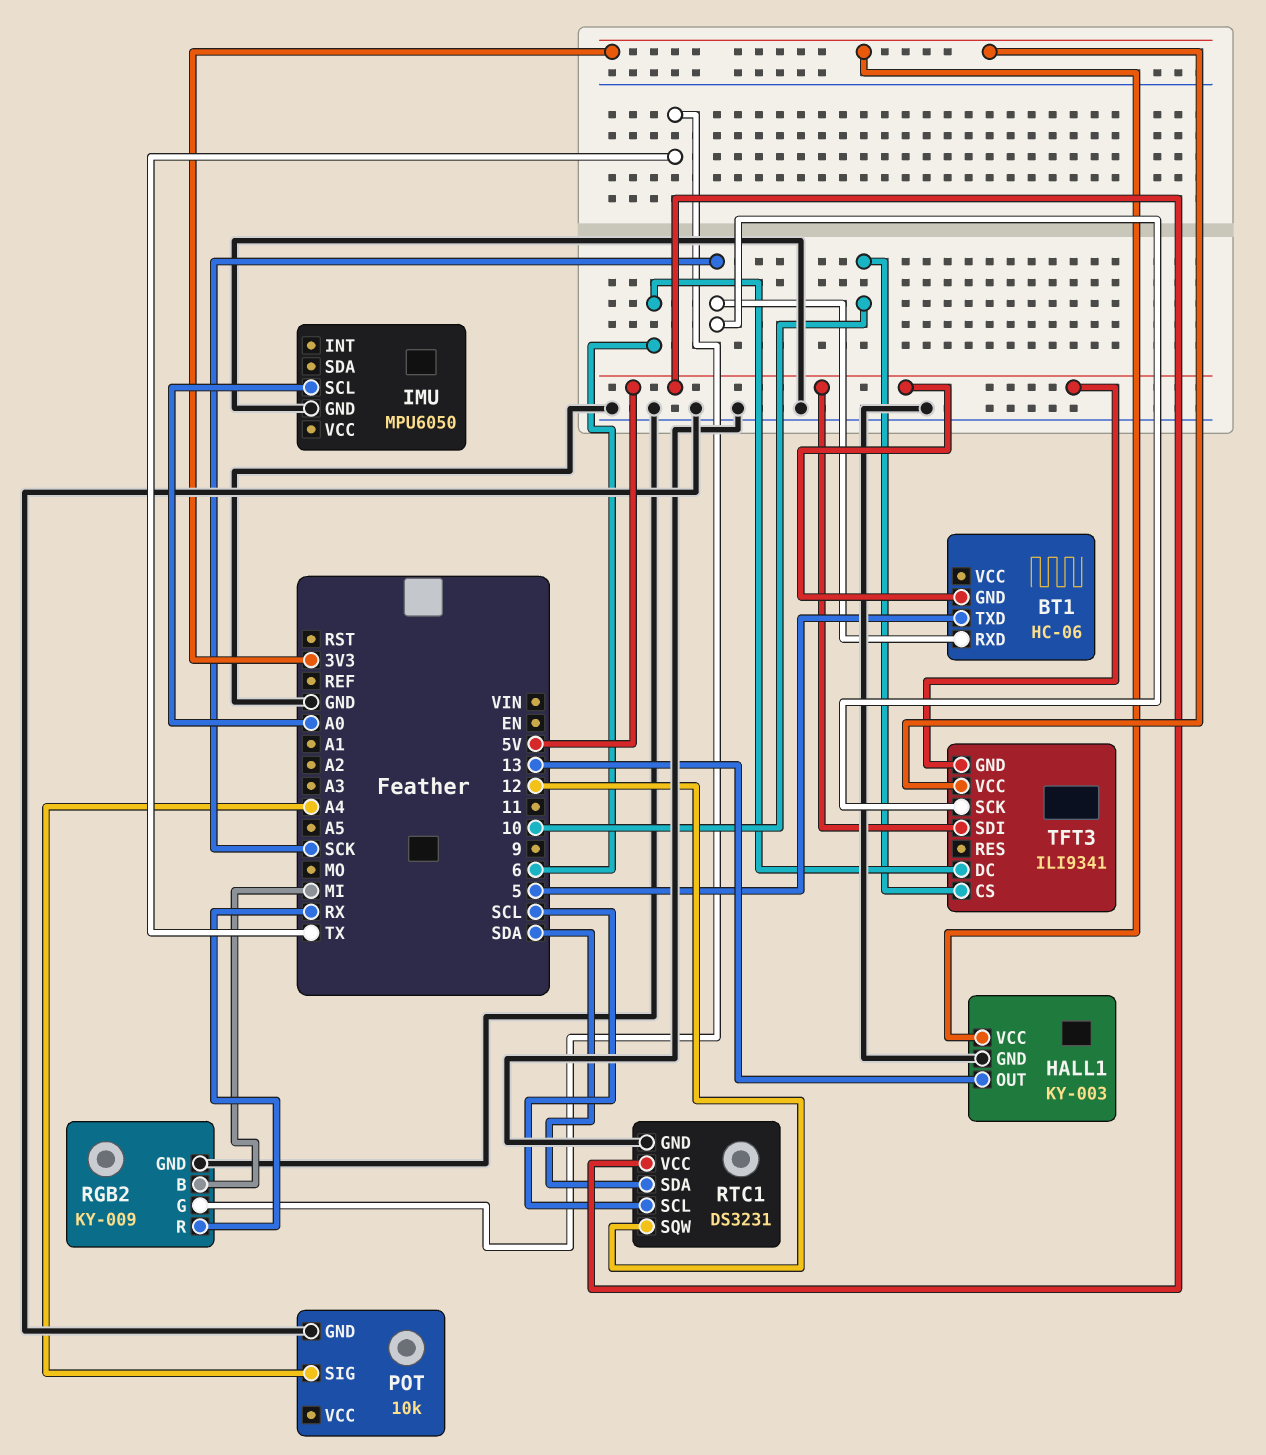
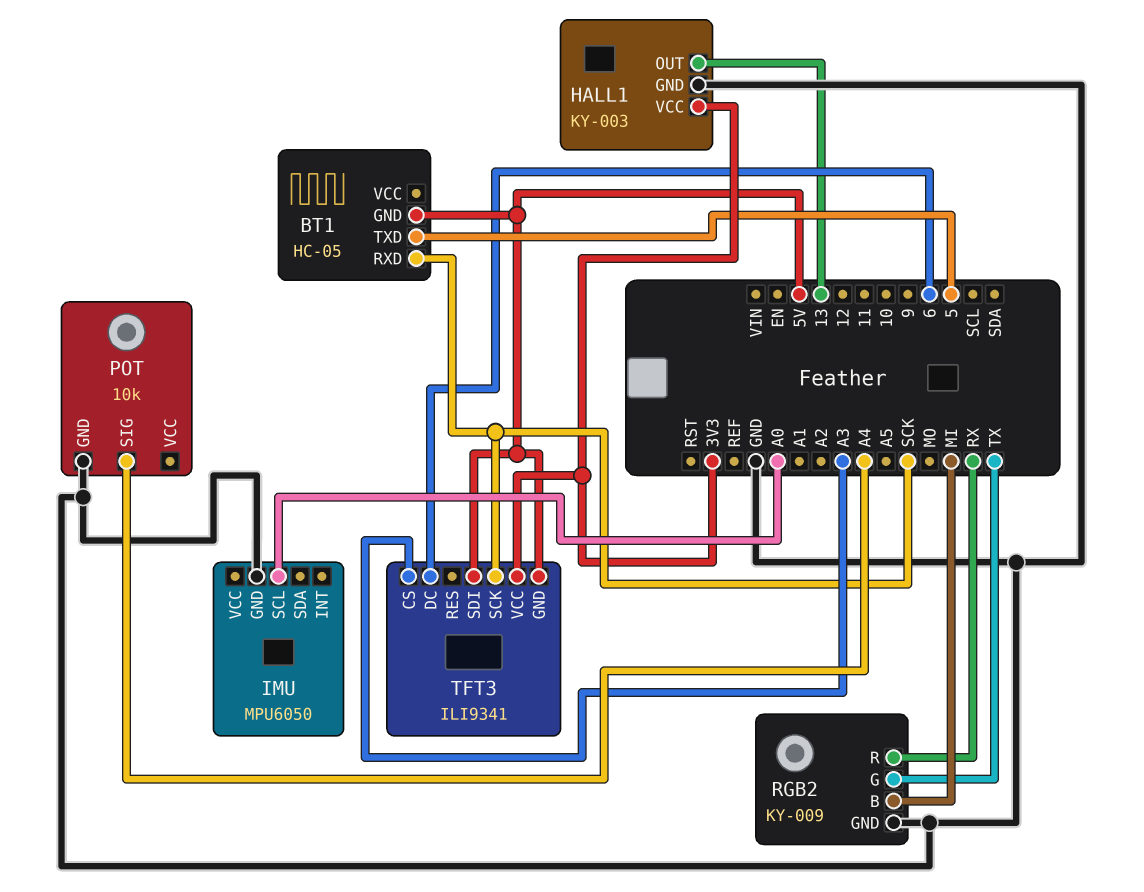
BT1: HC-06 -> HC-05
RTC1: DS3231 -> none
RTC1 pin GND: GND -> none
RTC1 pin SCL: SCL -> none
RTC1 pin SDA: SDA -> none
RTC1 pin SQW: 12 -> none
RTC1 pin VCC: 5V -> none
TFT3 pin CS: 10 -> A3

